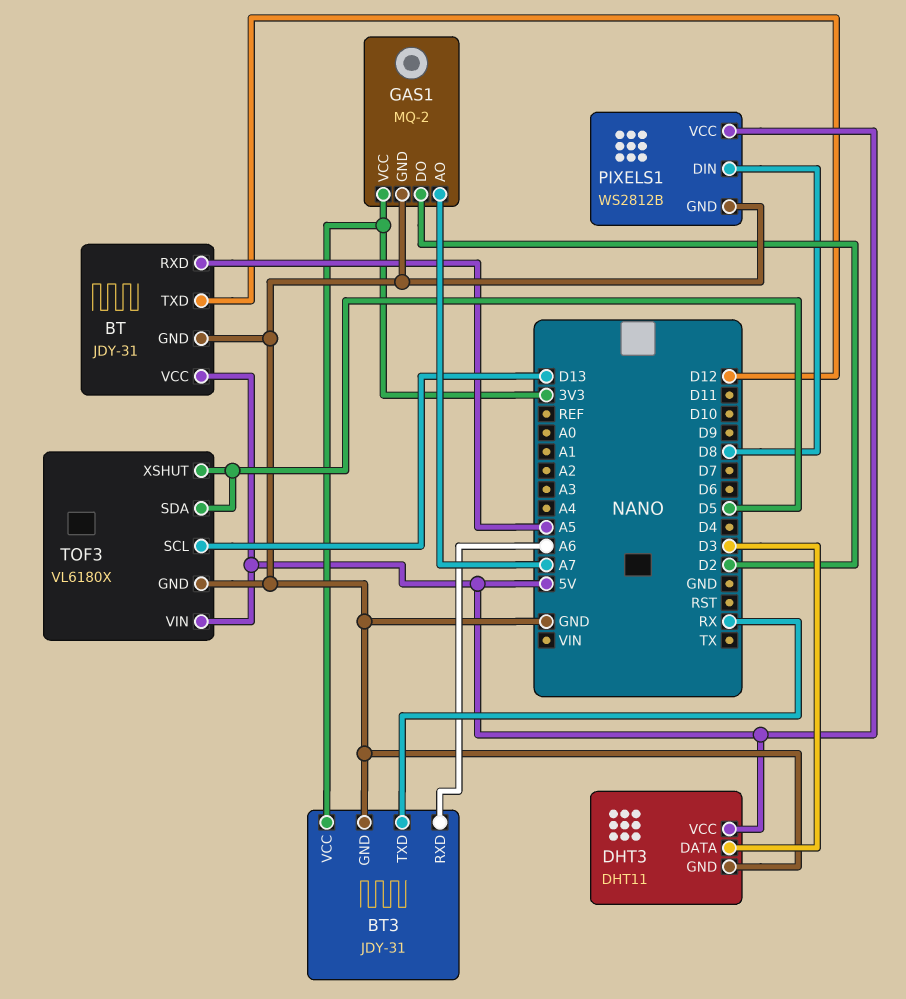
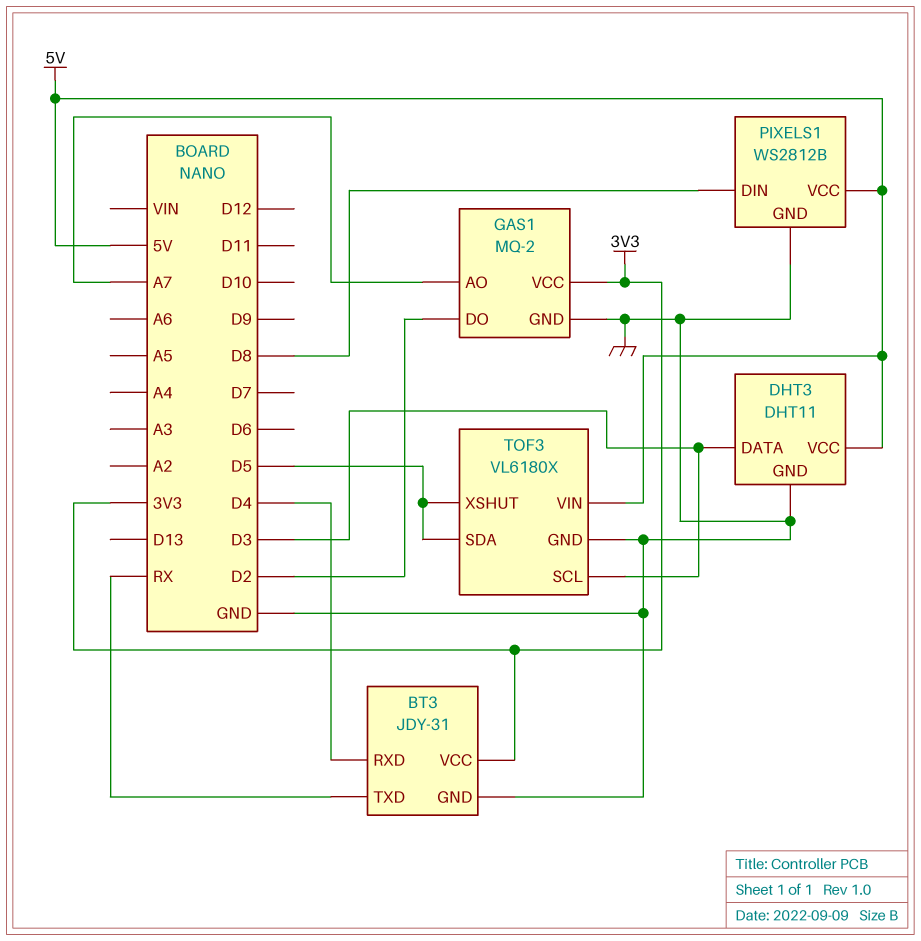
BT: JDY-31 -> none
BT pin GND: GND -> none
BT pin RXD: A5 -> none
BT pin TXD: D12 -> none
BT pin VCC: 5V -> none
BT3 pin RXD: A6 -> D4
TOF3 pin SCL: D13 -> D3

